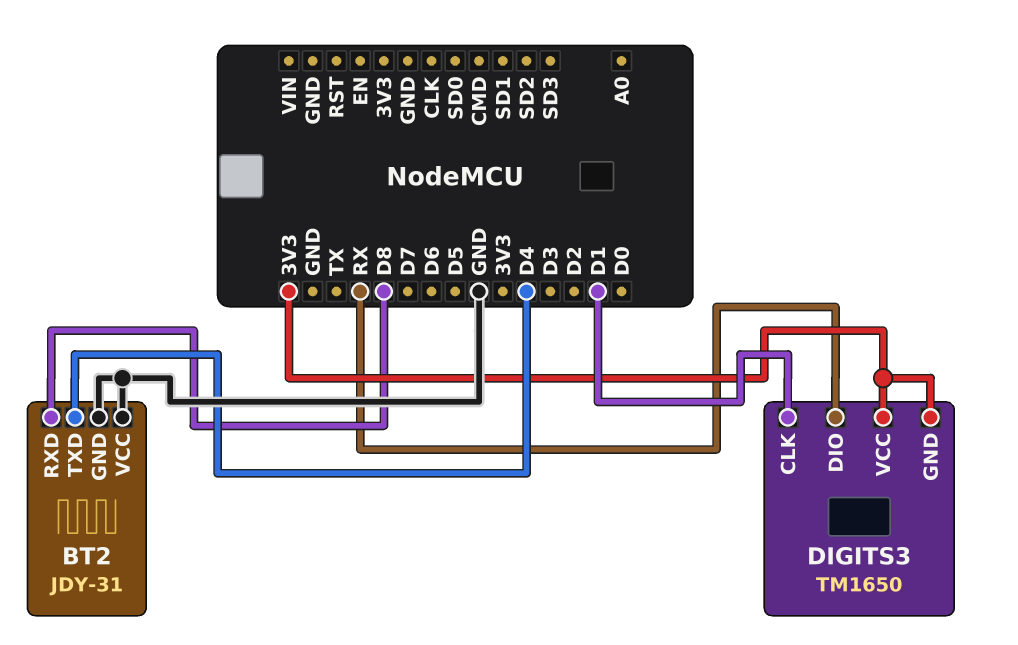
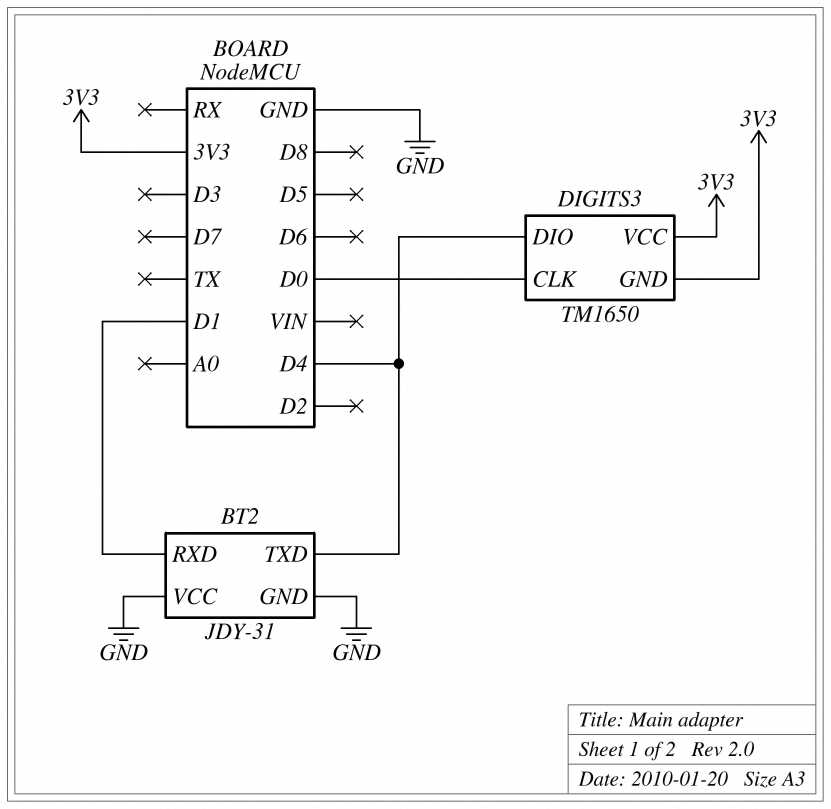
BT2 pin RXD: D8 -> D1
DIGITS3 pin CLK: D1 -> D0
DIGITS3 pin DIO: RX -> D4

